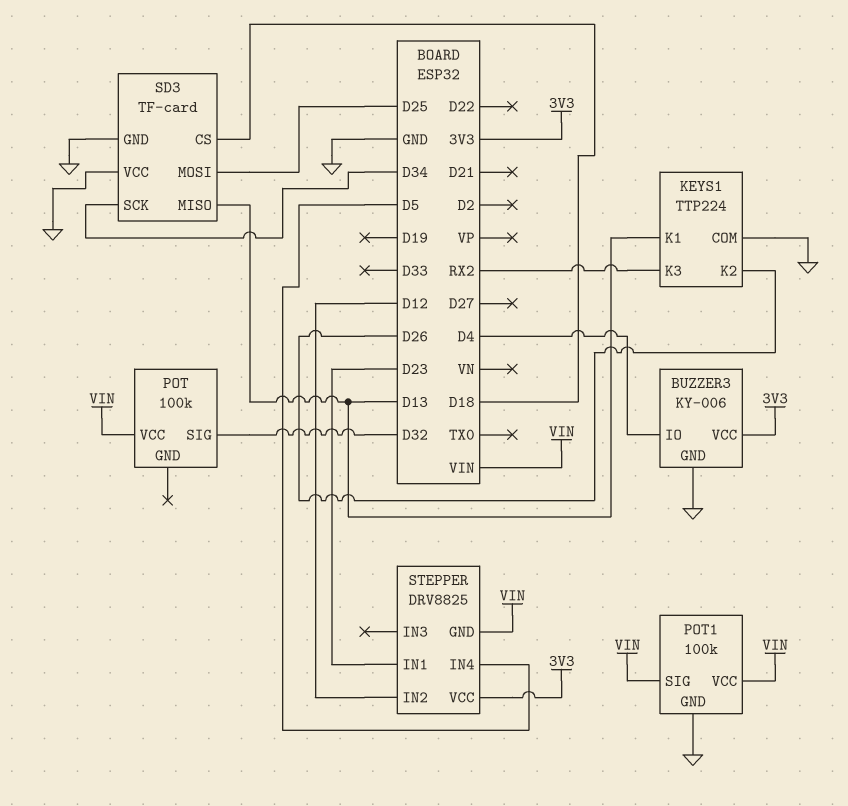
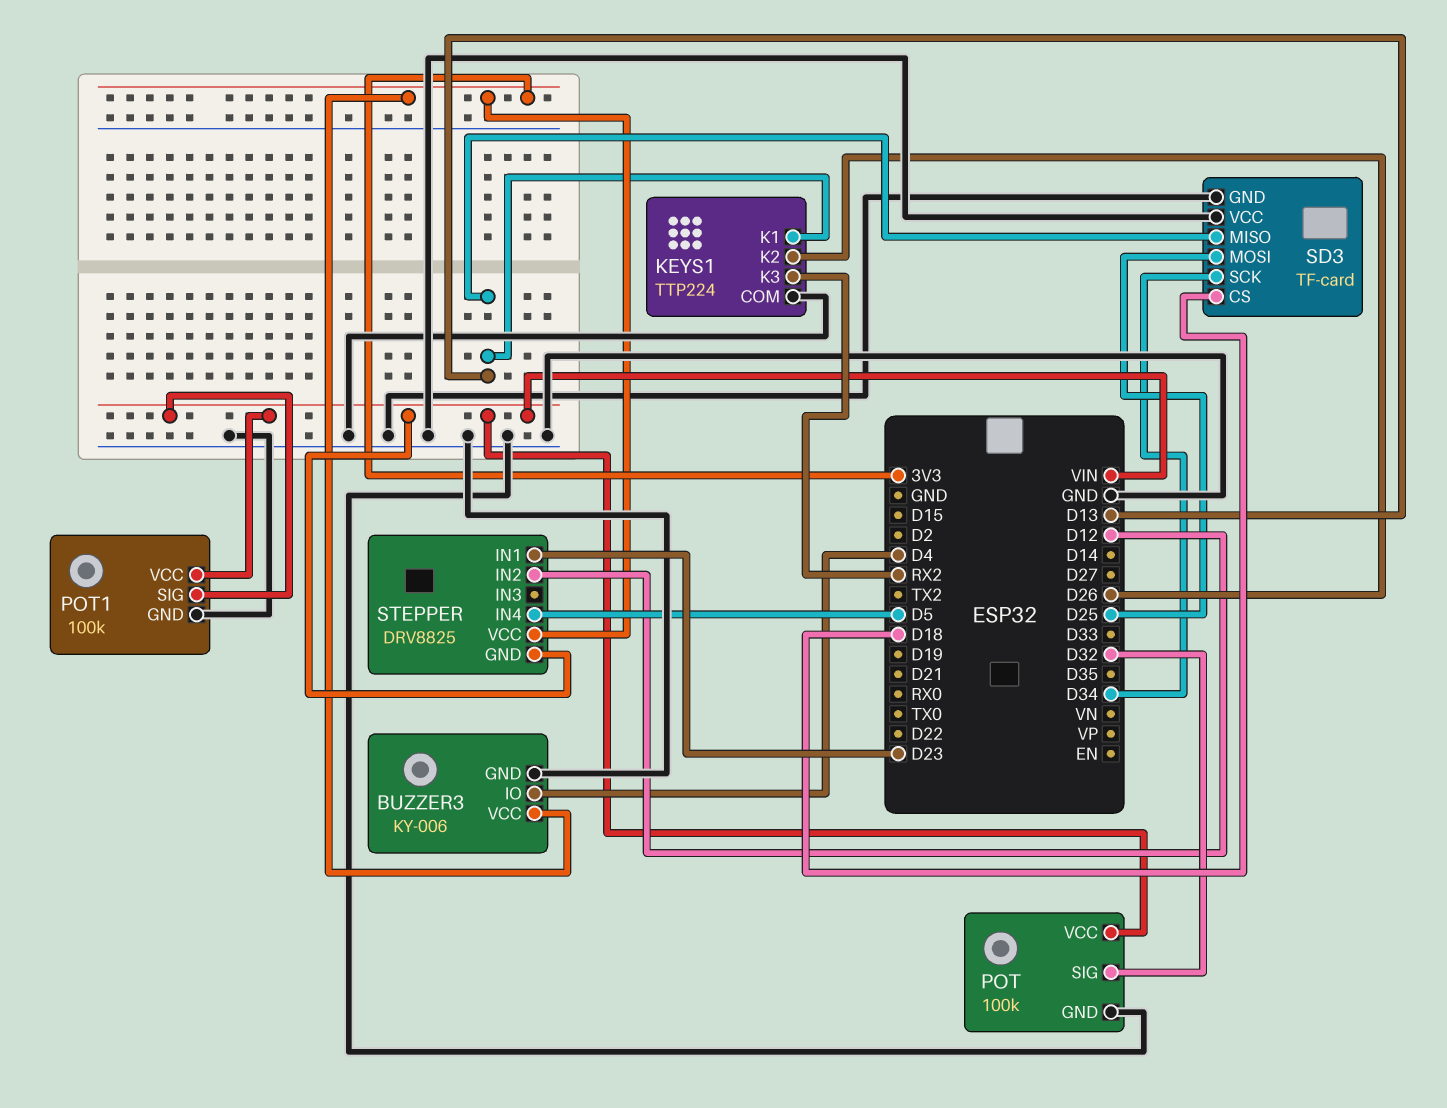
POT pin GND: none -> GND

